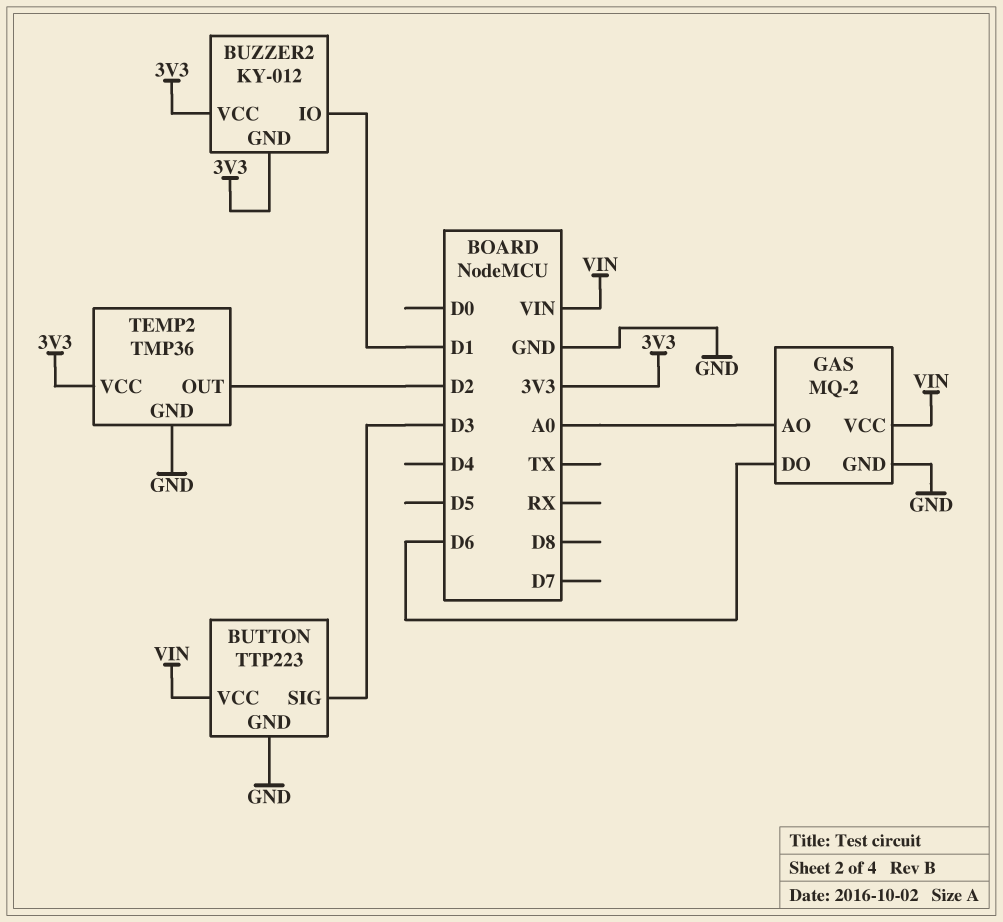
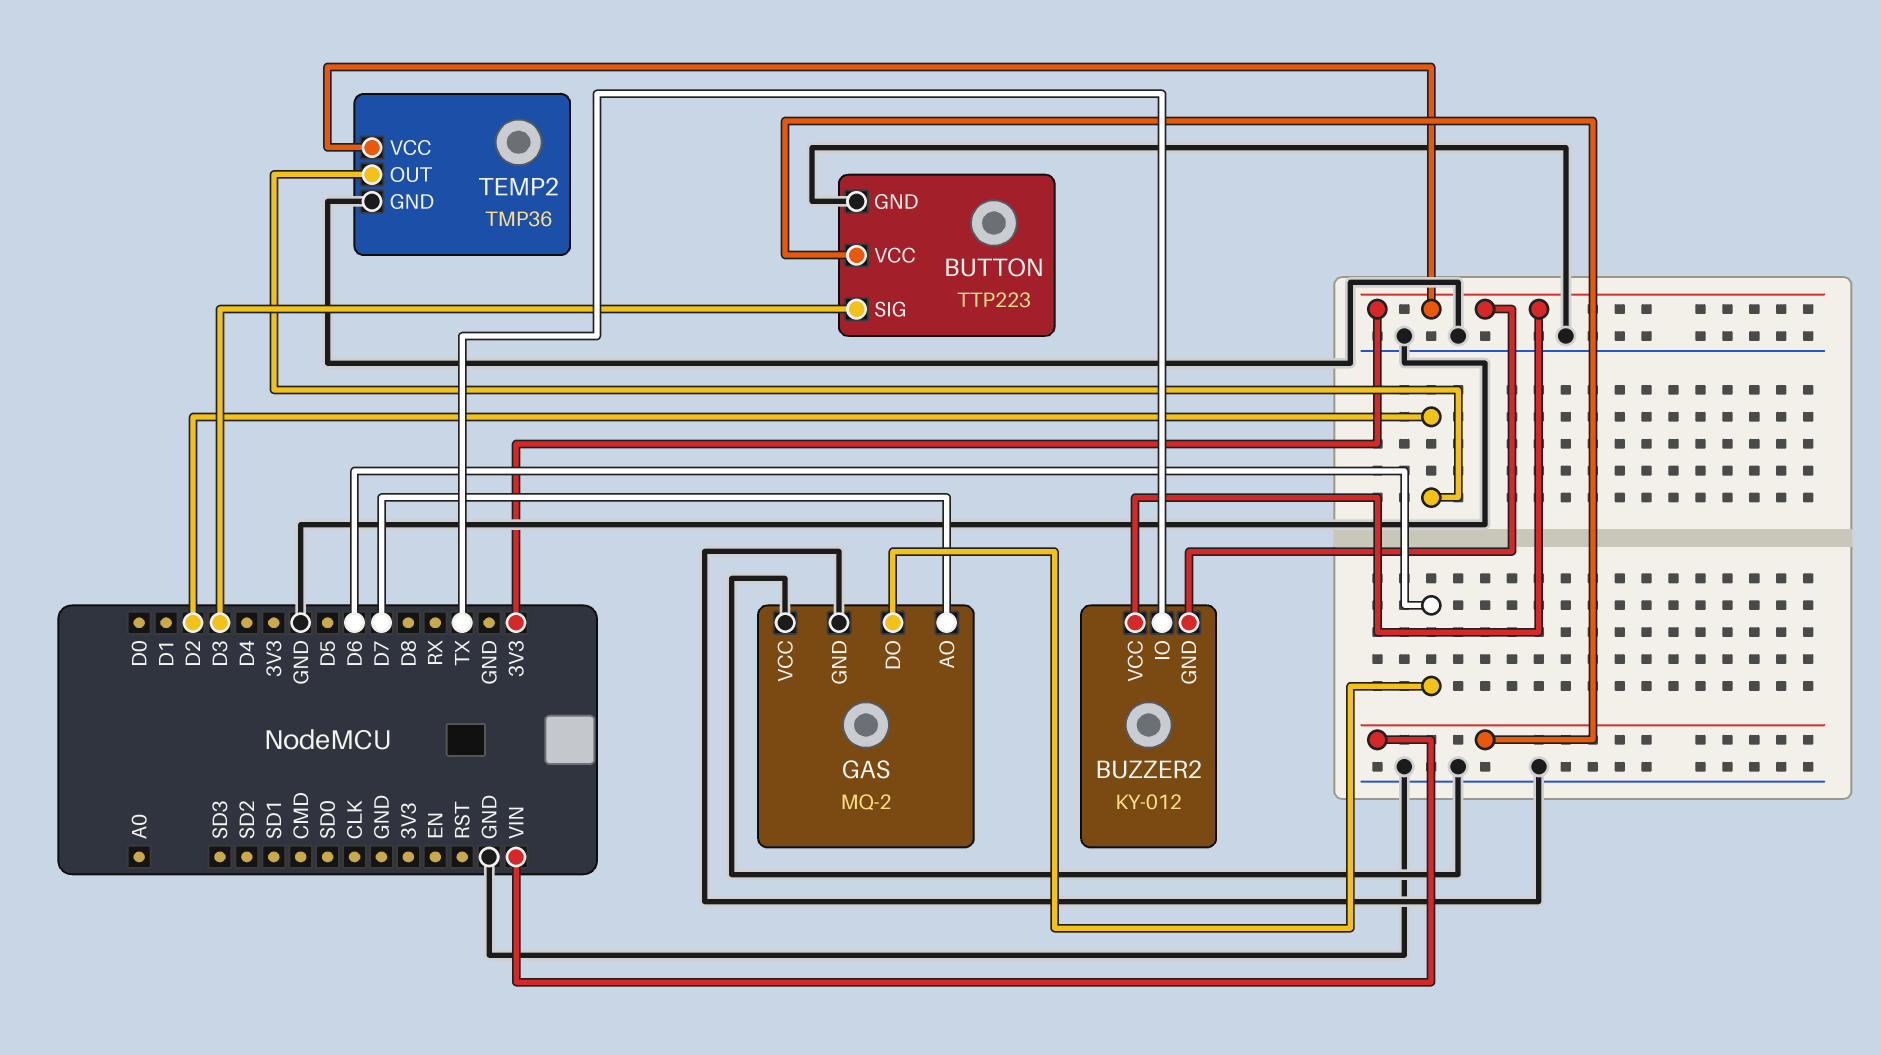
BUZZER2 pin IO: D1 -> TX
GAS pin AO: A0 -> D7
GAS pin VCC: VIN -> GND

